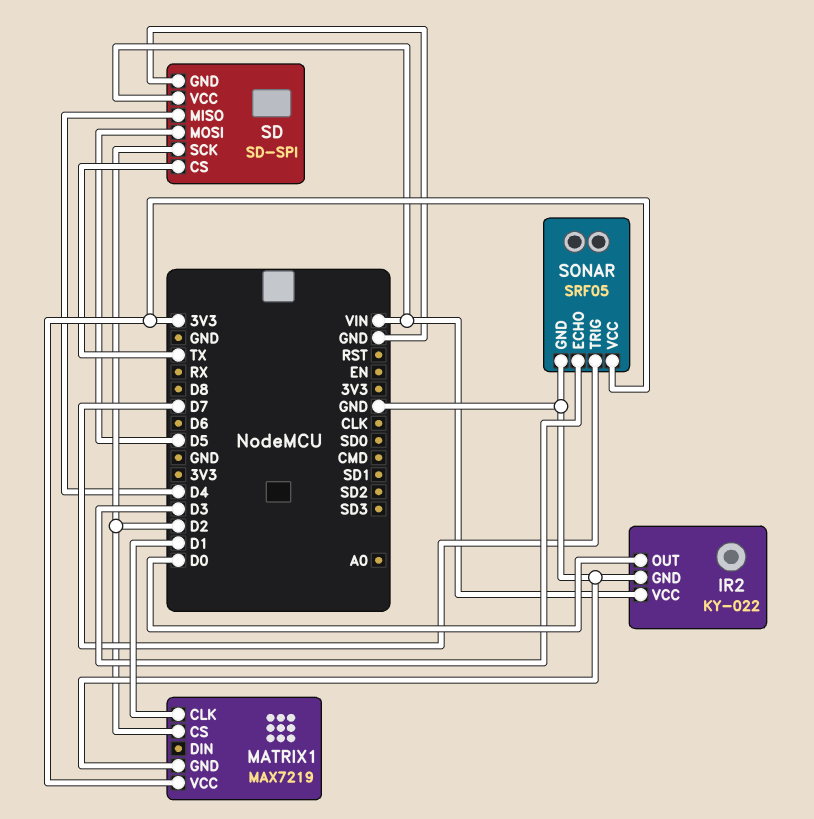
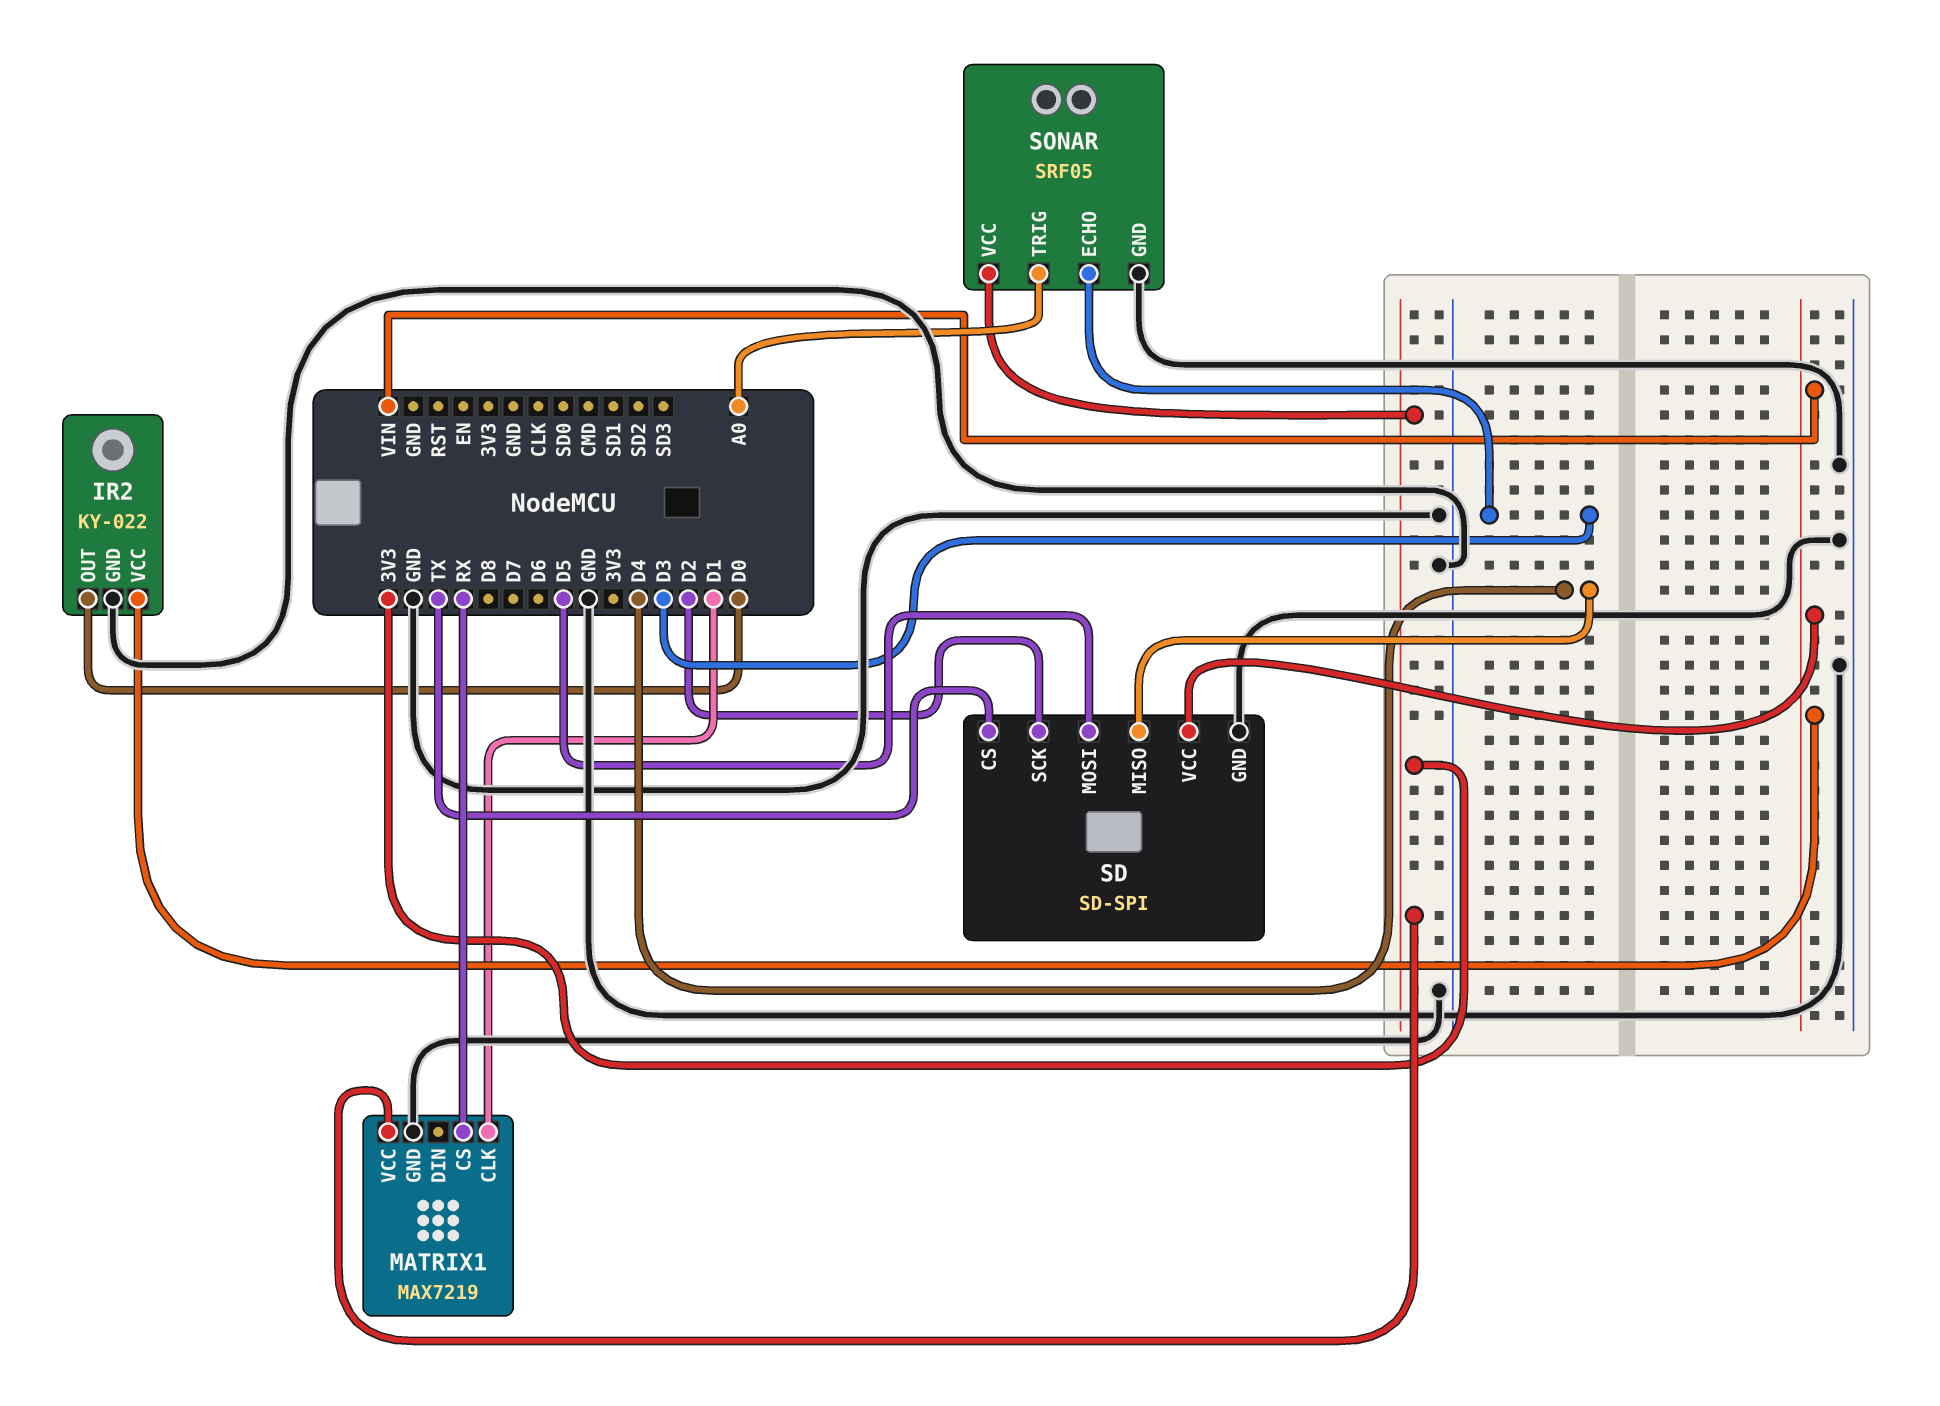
MATRIX1 pin CS: D2 -> RX
SONAR pin TRIG: D7 -> A0

